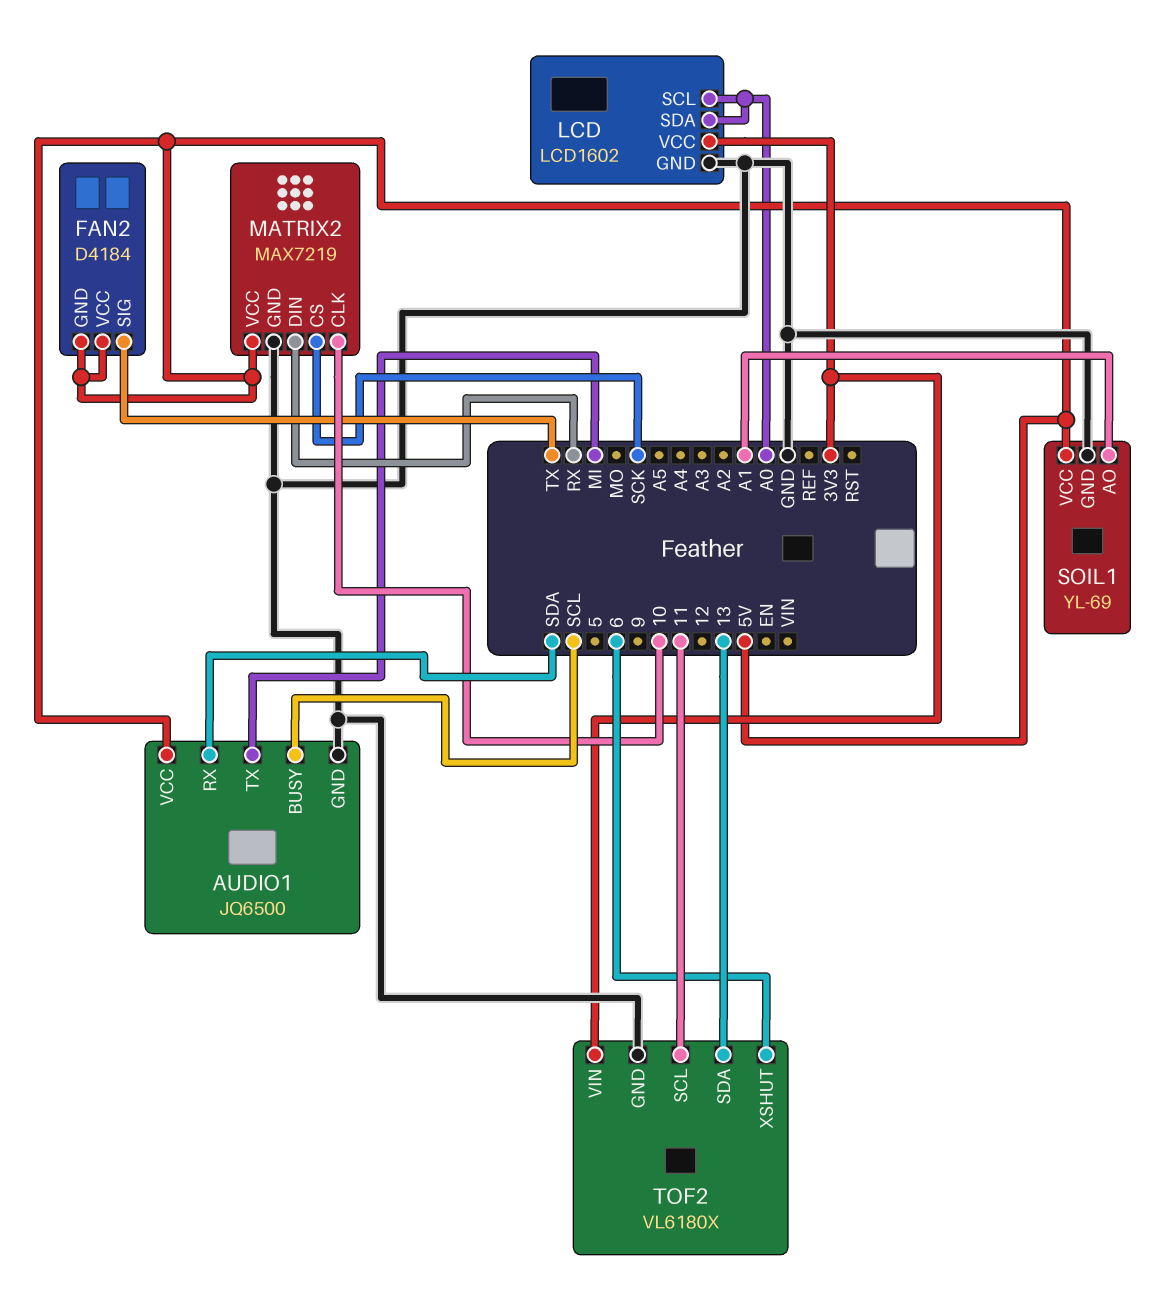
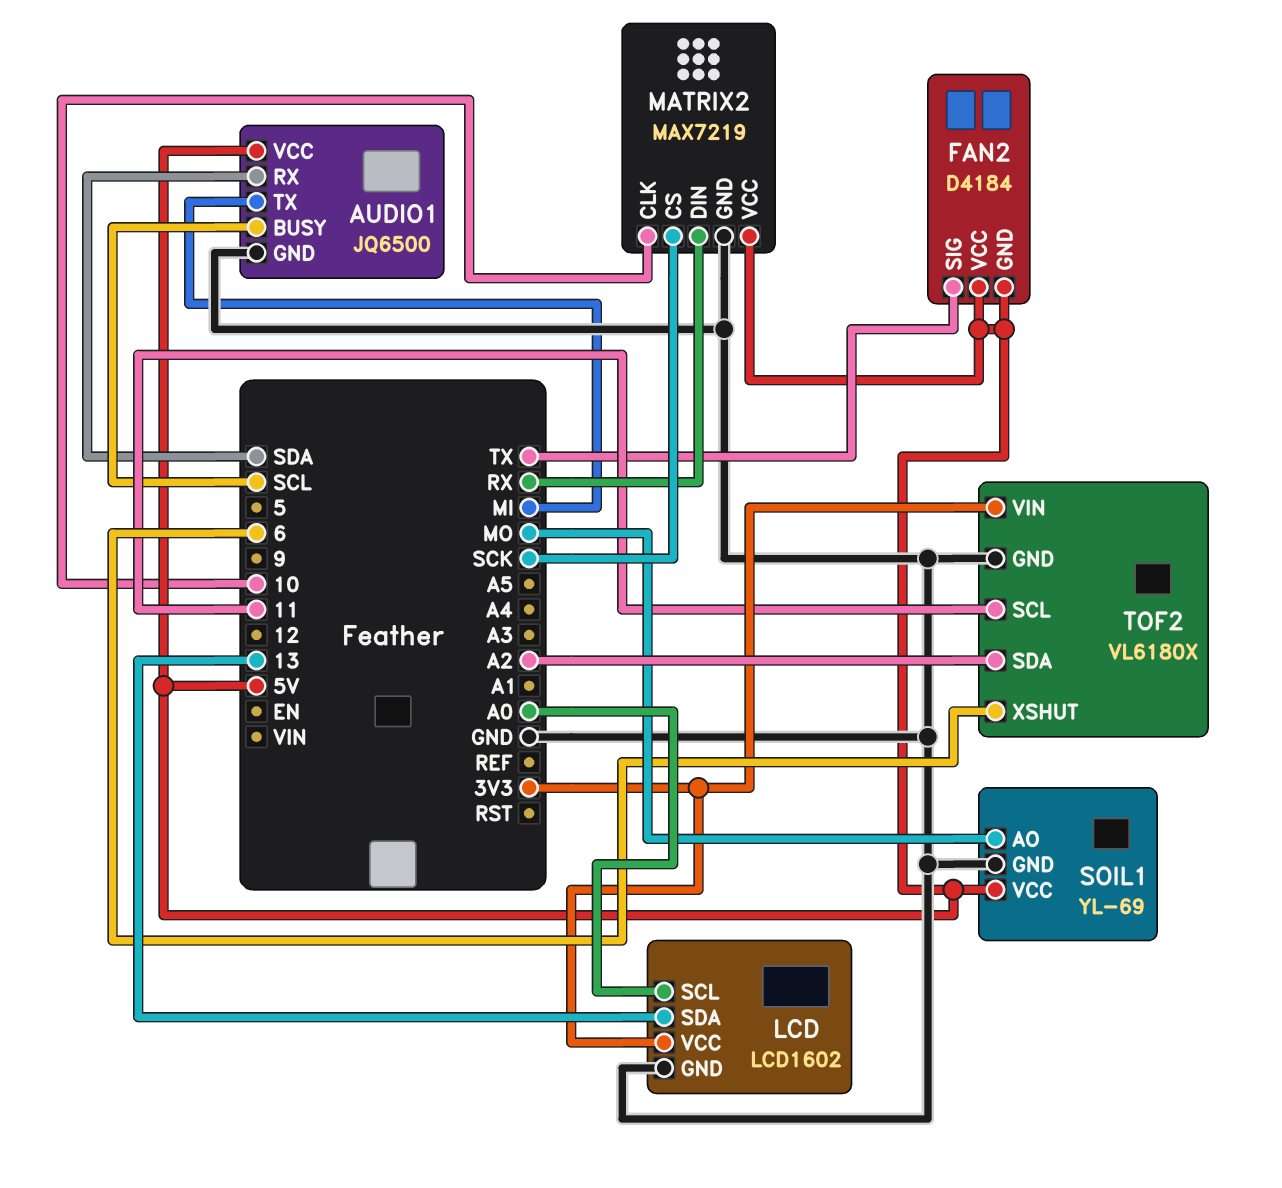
LCD pin SDA: A0 -> 13
SOIL1 pin AO: A1 -> MO
TOF2 pin SDA: 13 -> A2

